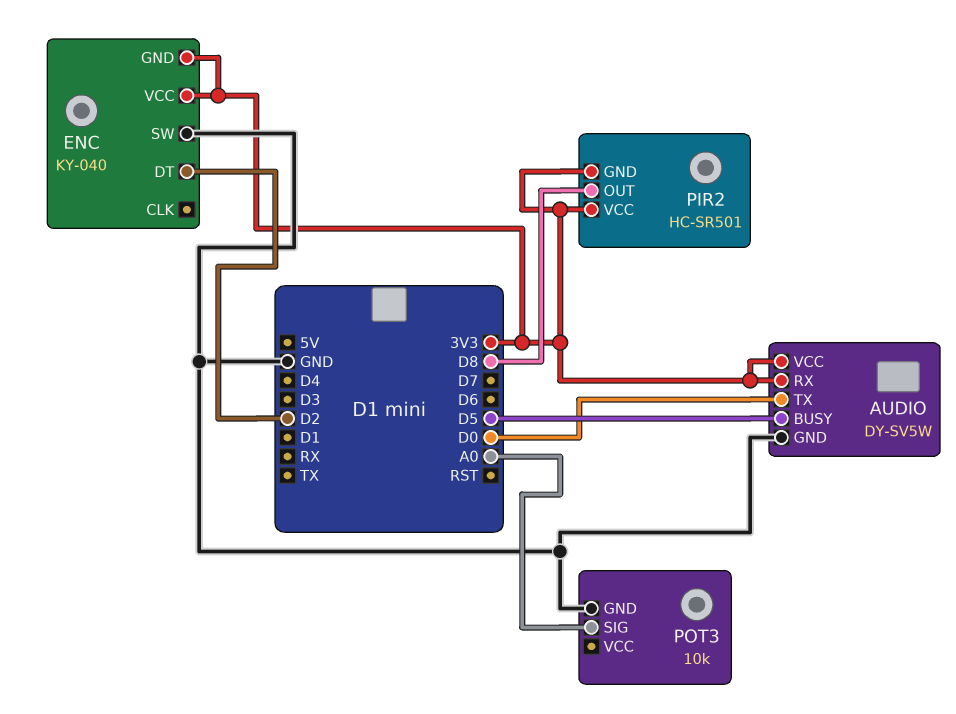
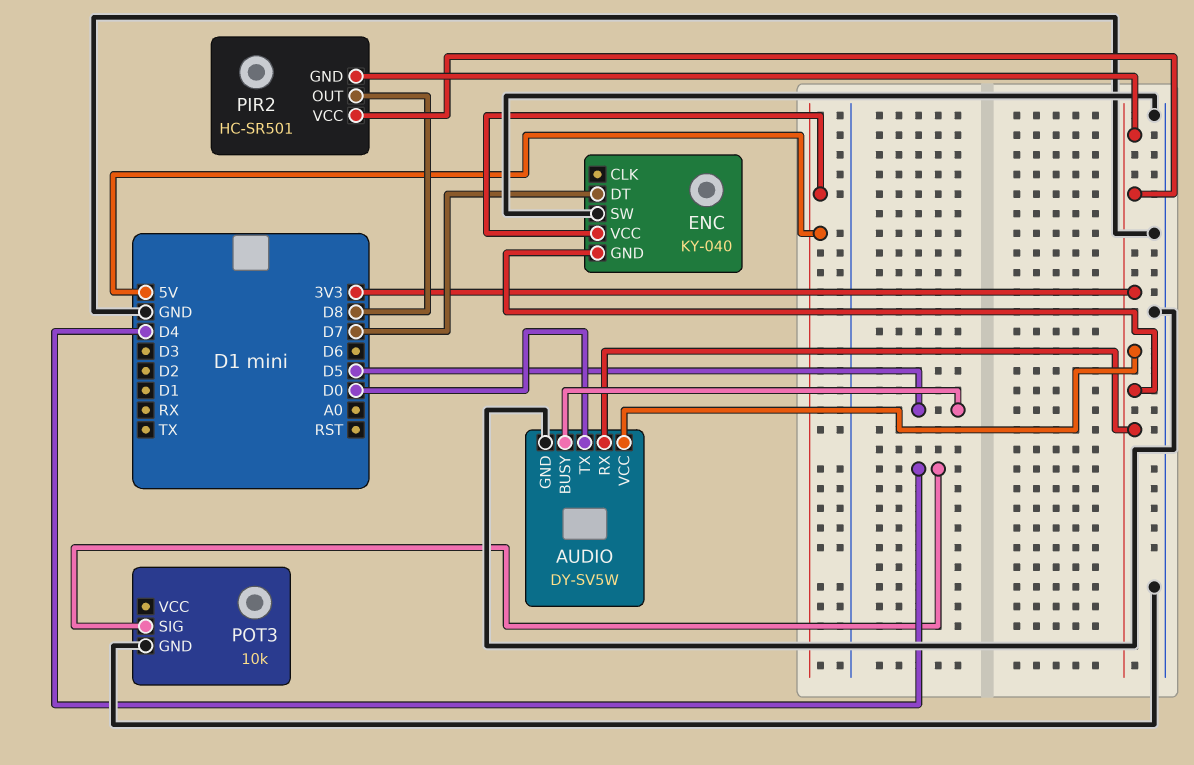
ENC pin DT: D2 -> D7
ENC pin VCC: 3V3 -> 5V
POT3 pin SIG: A0 -> D4

